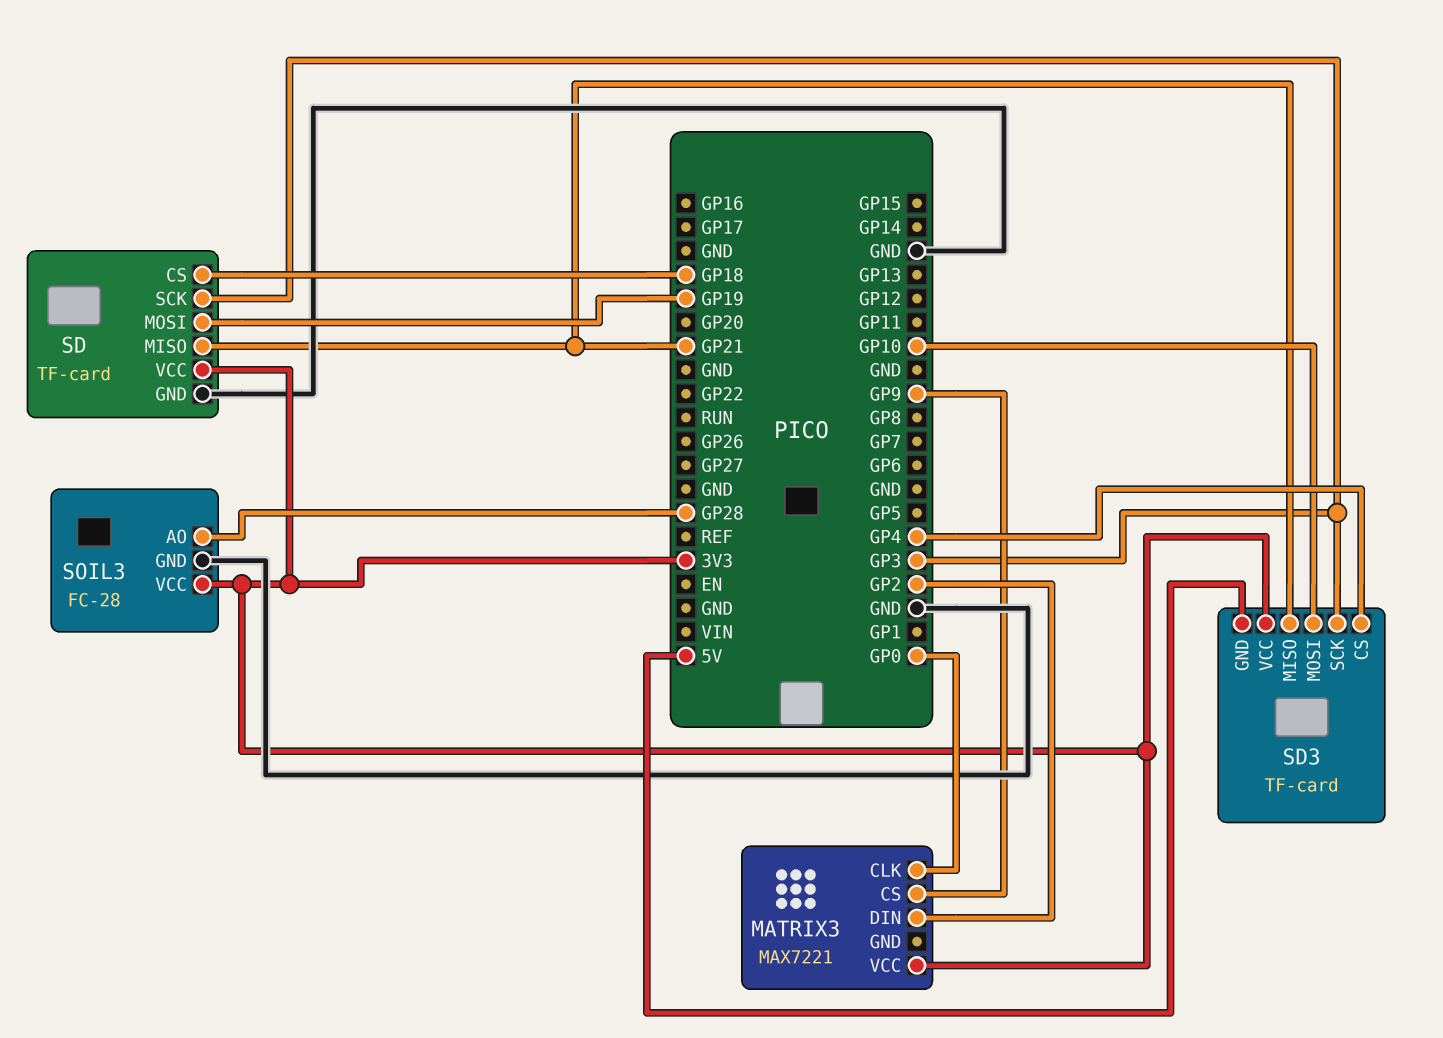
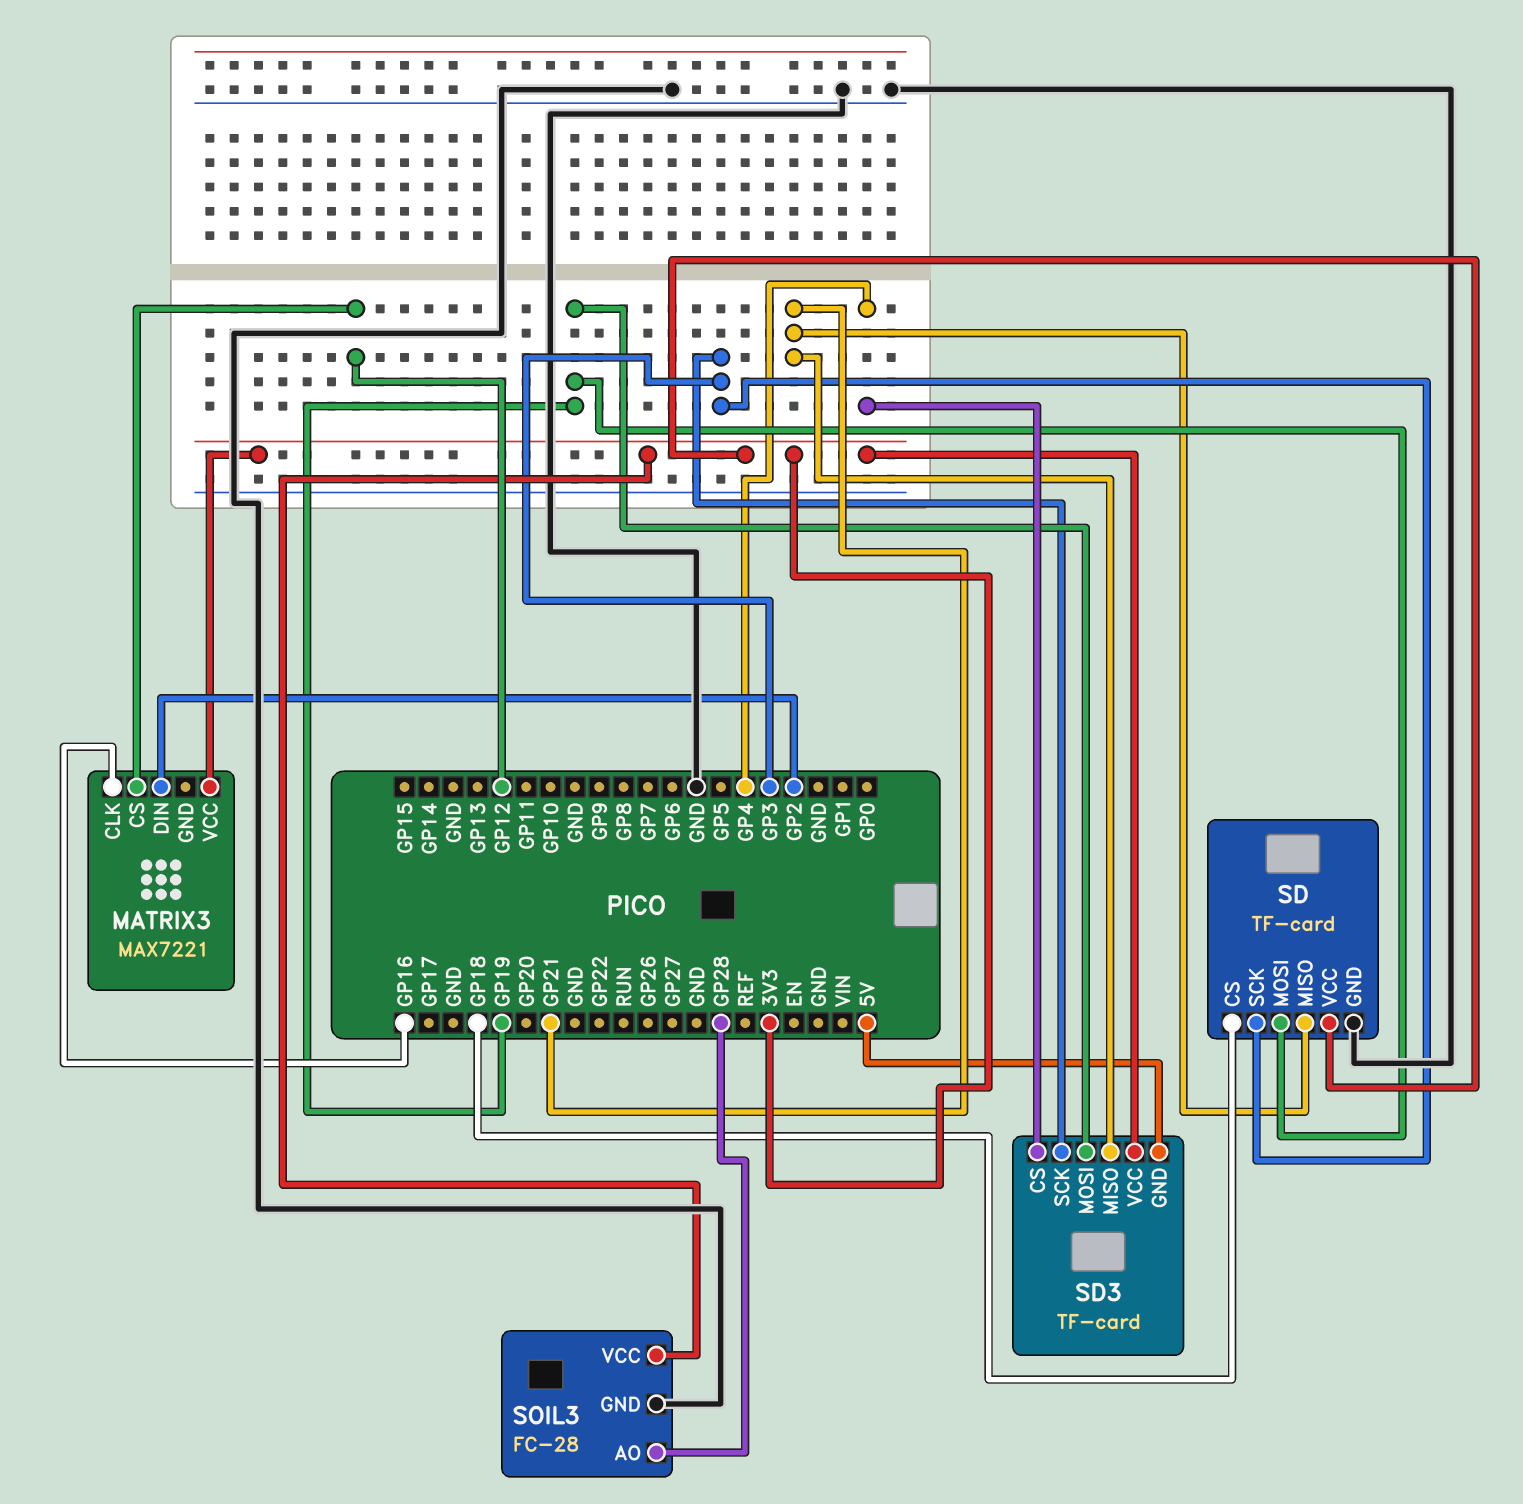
MATRIX3 pin CLK: GP0 -> GP16
MATRIX3 pin CS: GP9 -> GP12
SD3 pin MOSI: GP10 -> GP19

